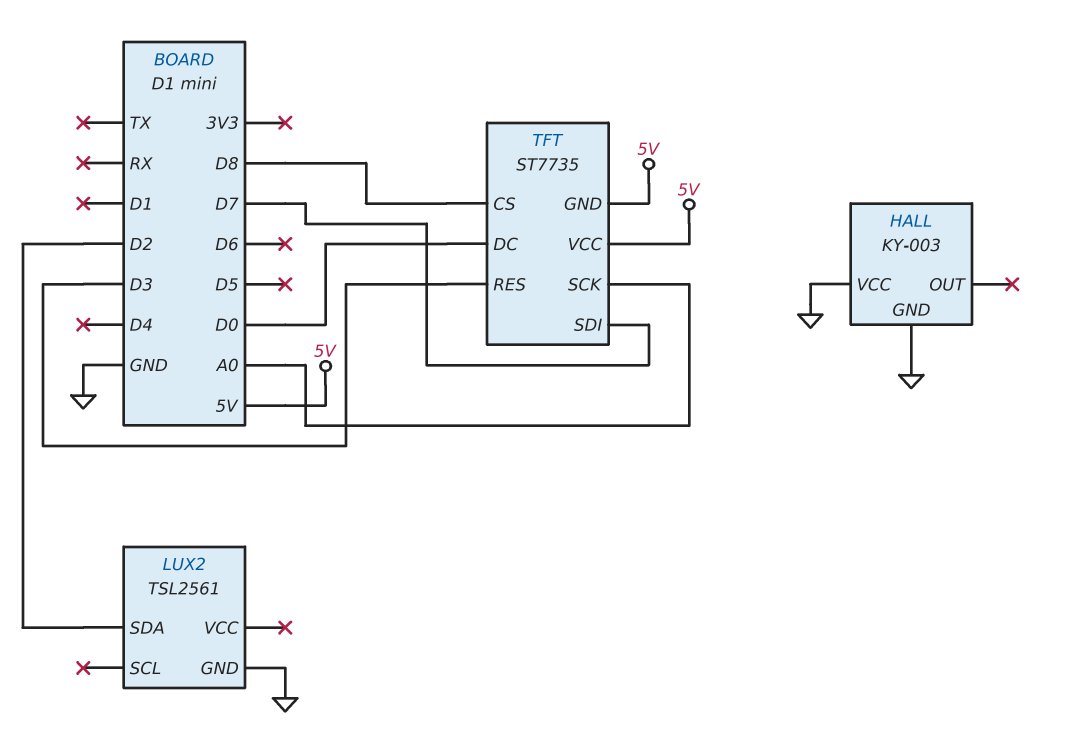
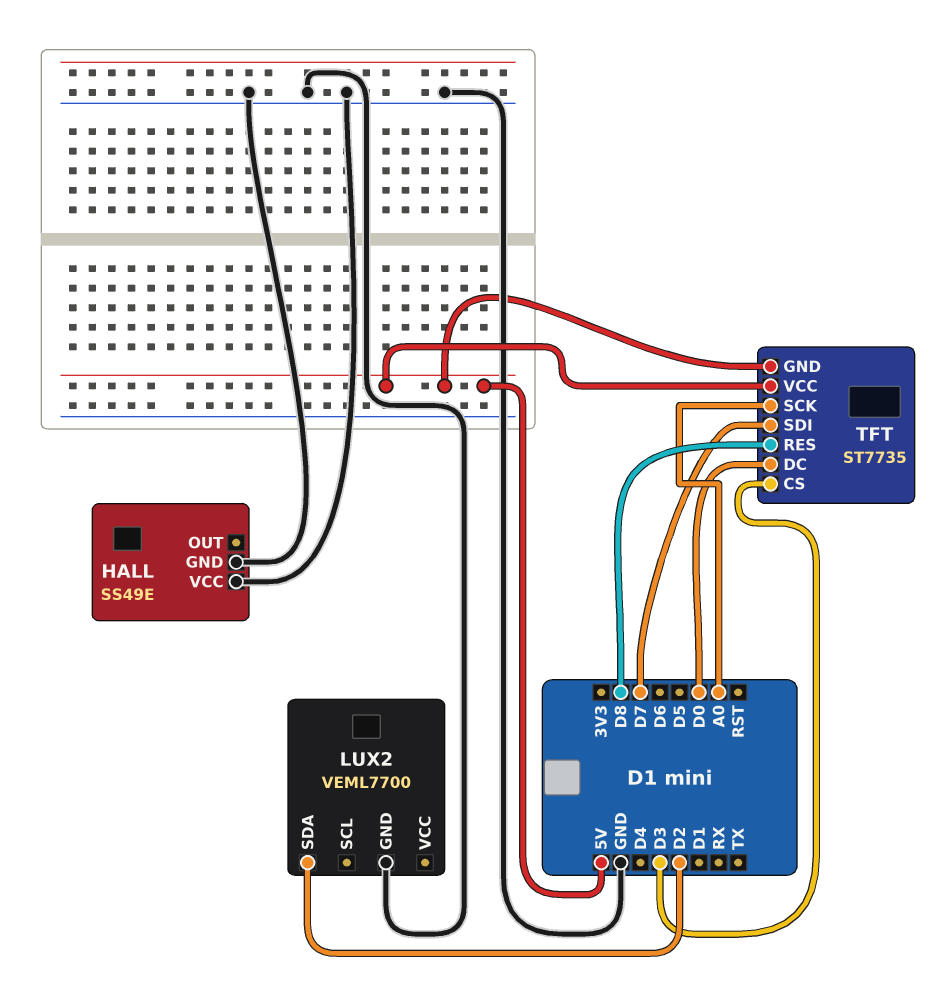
HALL: KY-003 -> SS49E
LUX2: TSL2561 -> VEML7700
TFT pin CS: D8 -> D3
TFT pin RES: D3 -> D8

